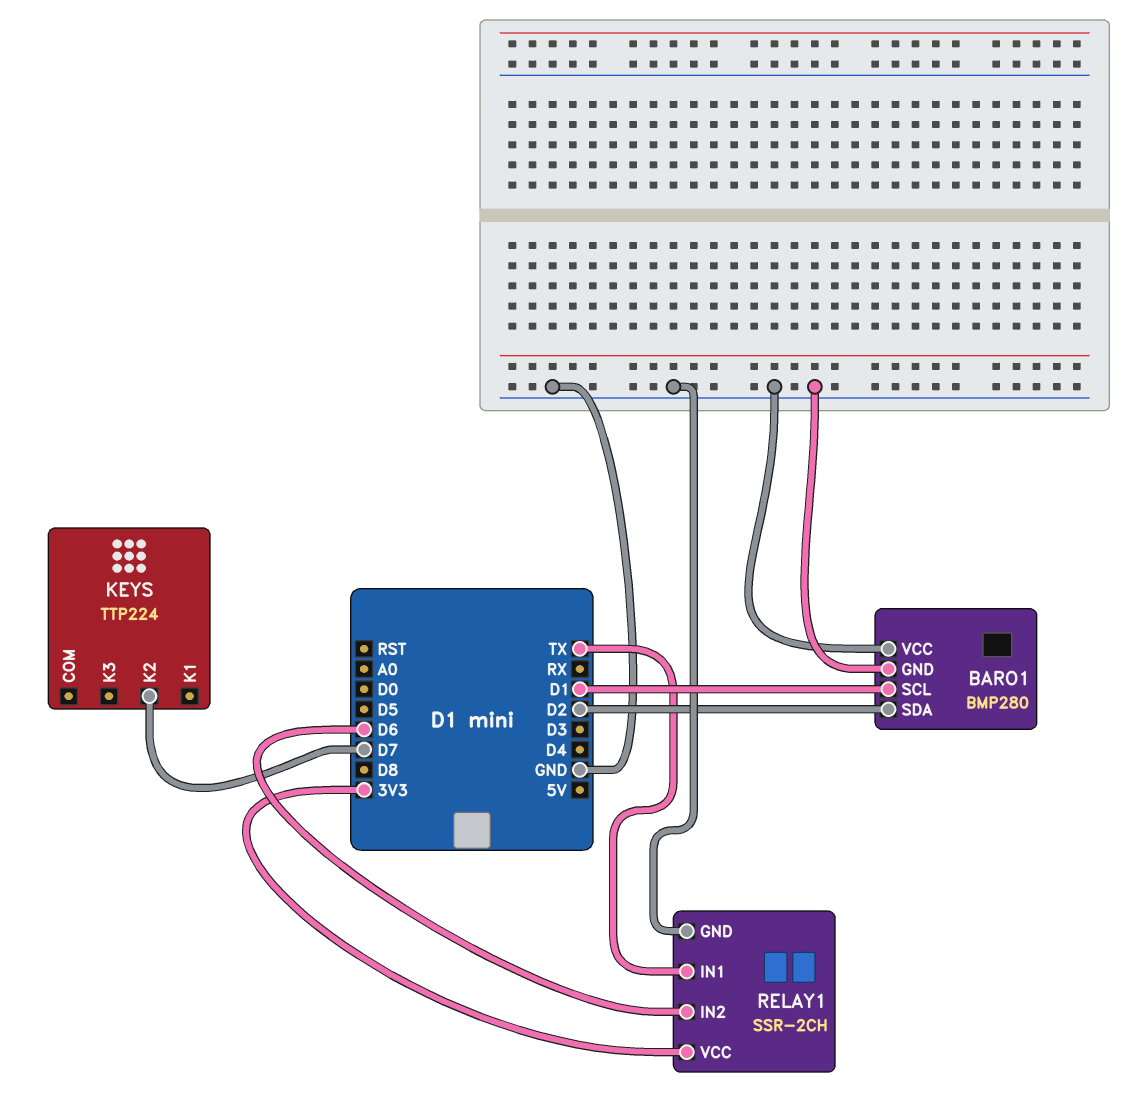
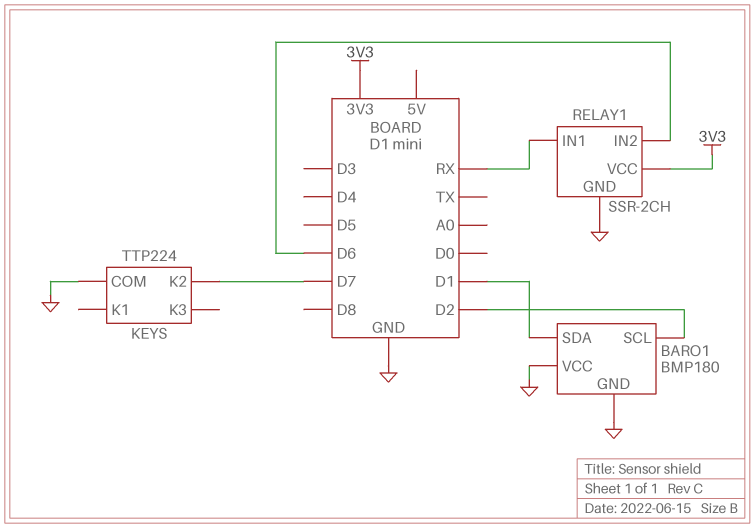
BARO1: BMP280 -> BMP180
BARO1 pin SCL: D1 -> D2
BARO1 pin SDA: D2 -> D1
KEYS pin COM: none -> GND
RELAY1 pin IN1: TX -> RX

